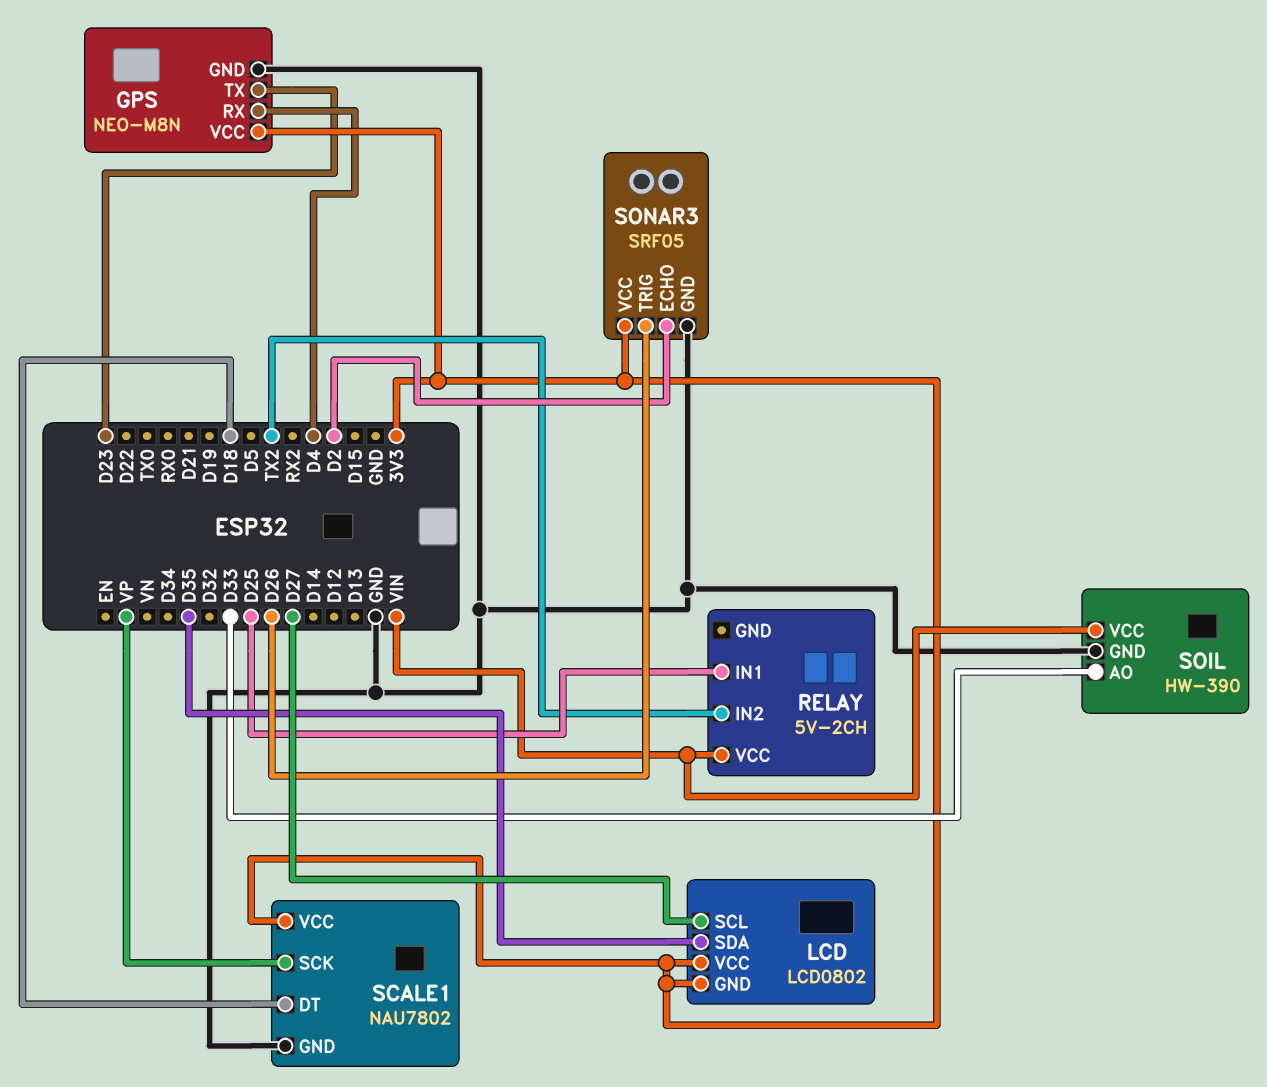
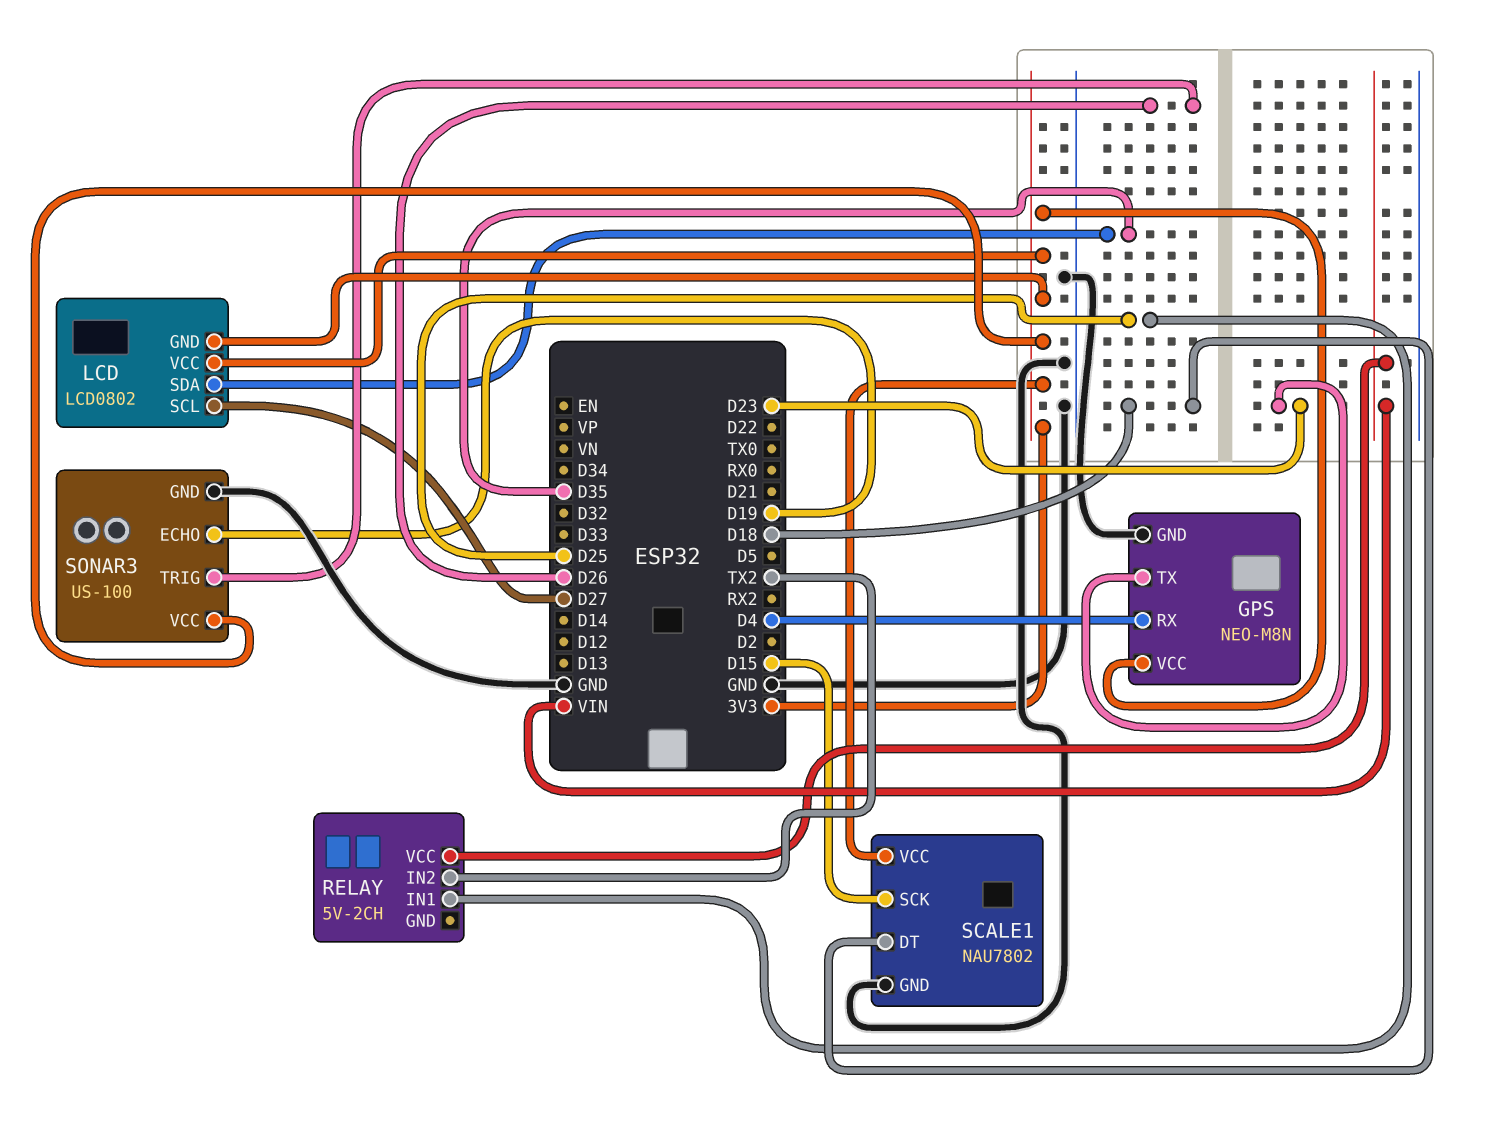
SCALE1 pin SCK: VP -> D15
SOIL: HW-390 -> none
SOIL pin AO: D33 -> none
SOIL pin GND: GND -> none
SOIL pin VCC: VIN -> none
SONAR3: SRF05 -> US-100
SONAR3 pin ECHO: D2 -> D19

